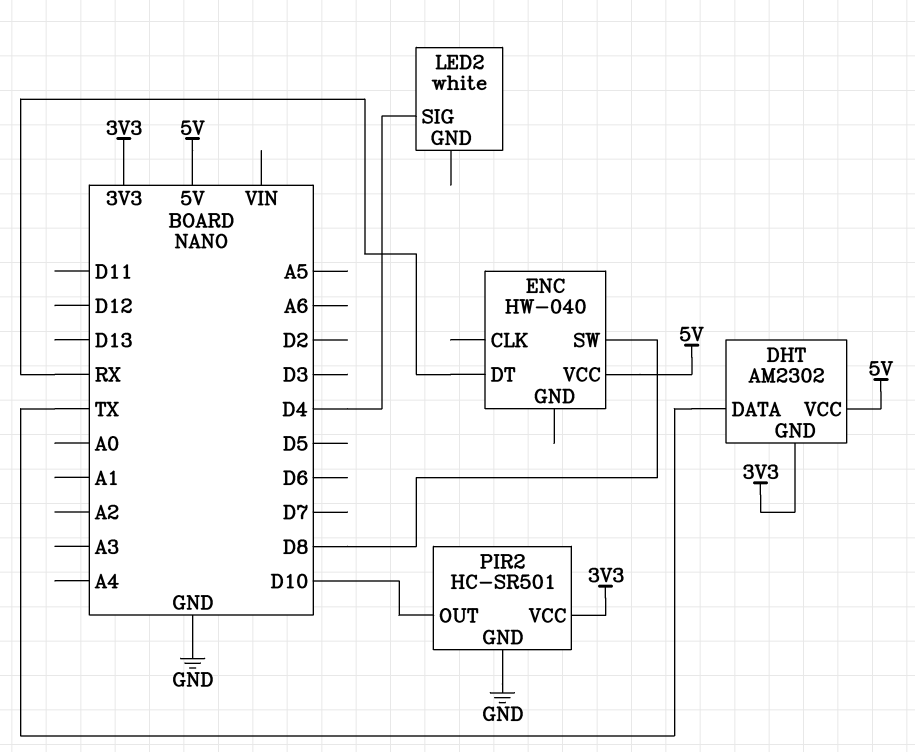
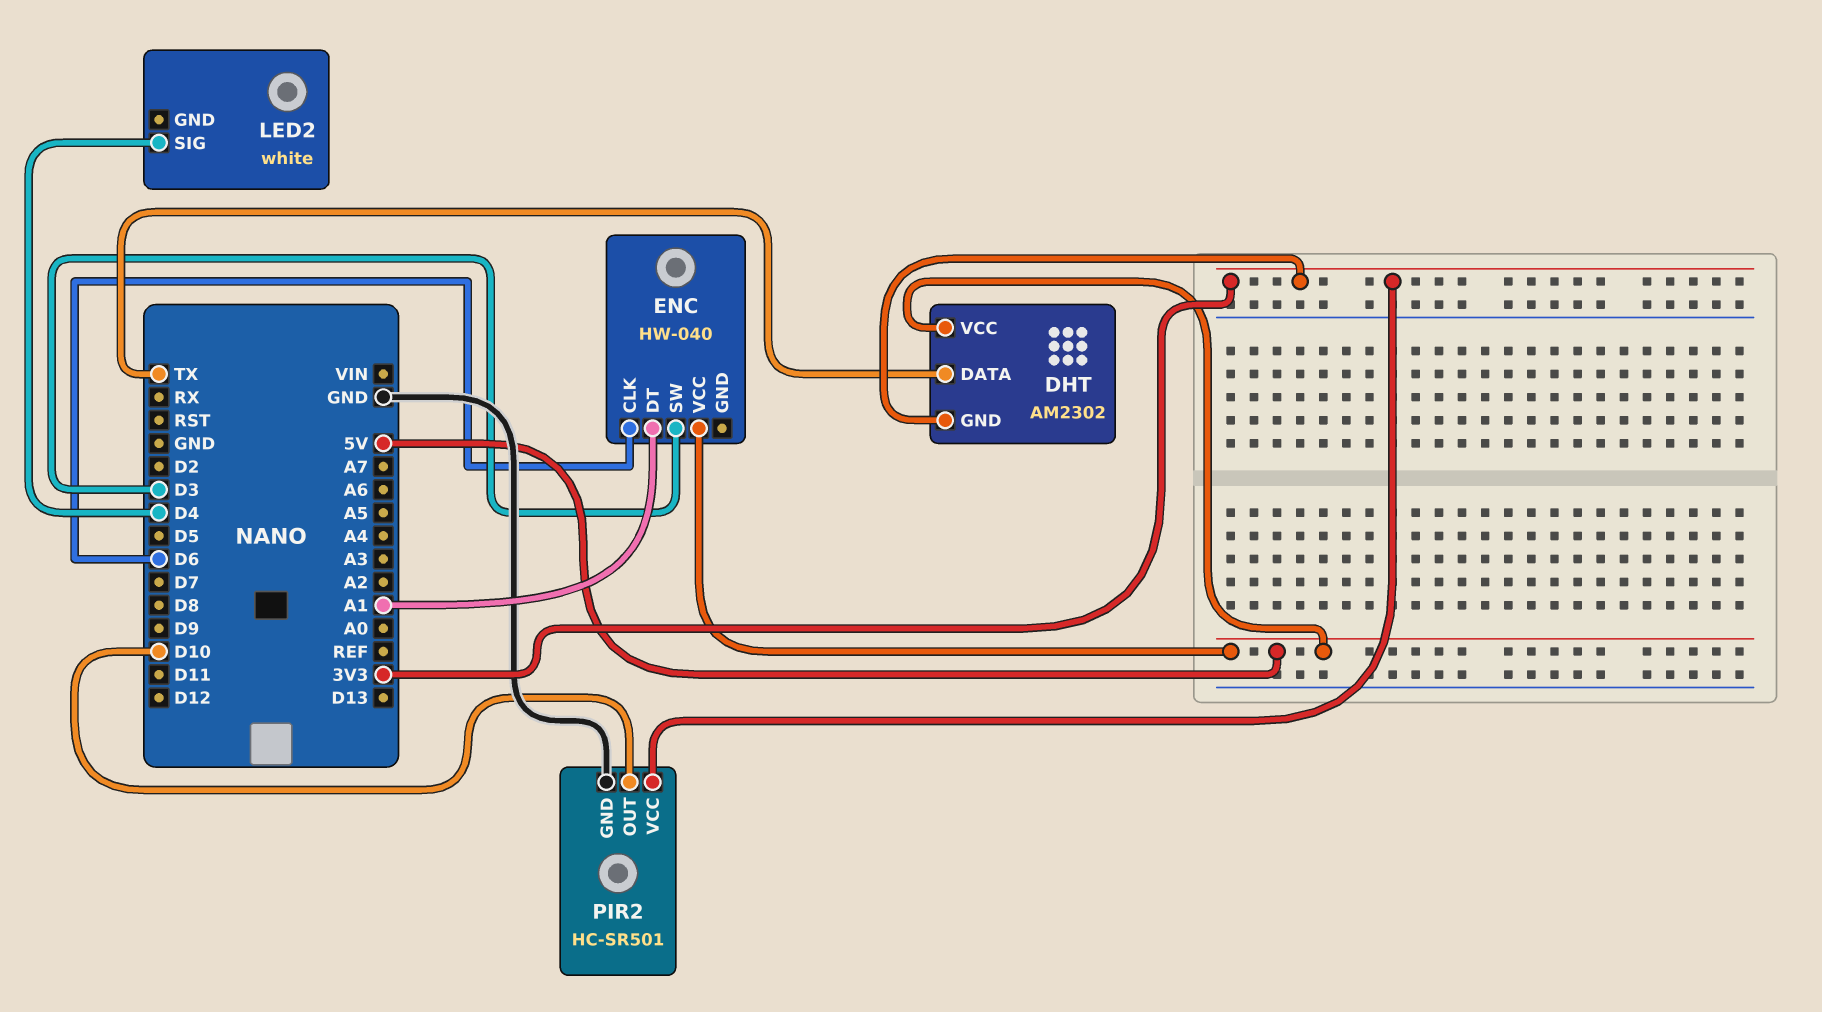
ENC pin CLK: none -> D6
ENC pin DT: RX -> A1
ENC pin SW: D8 -> D3

